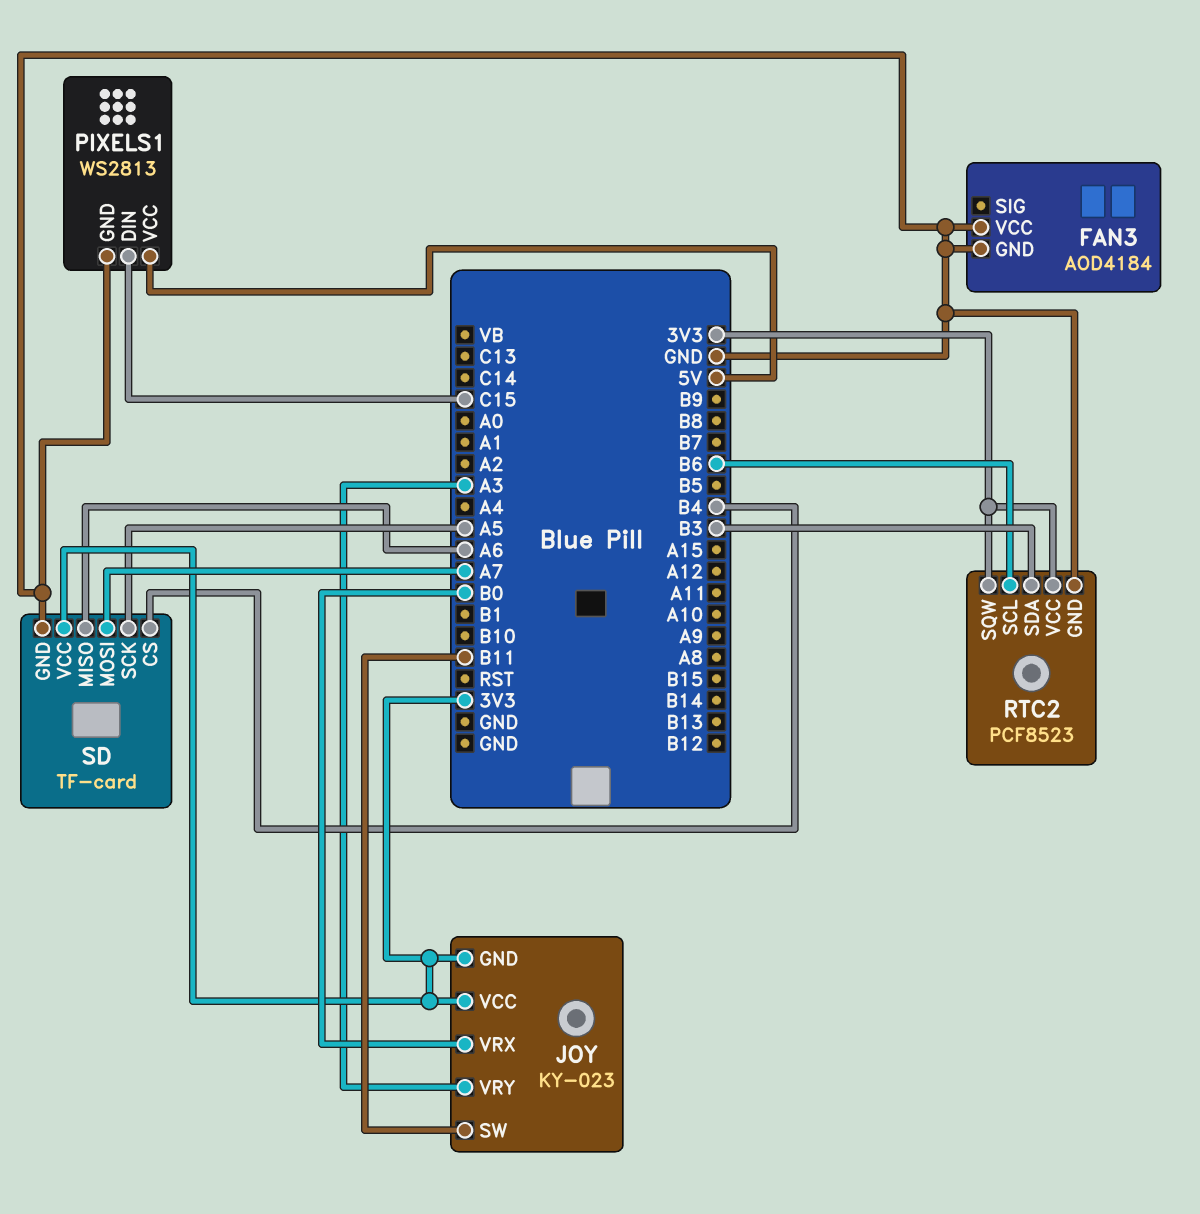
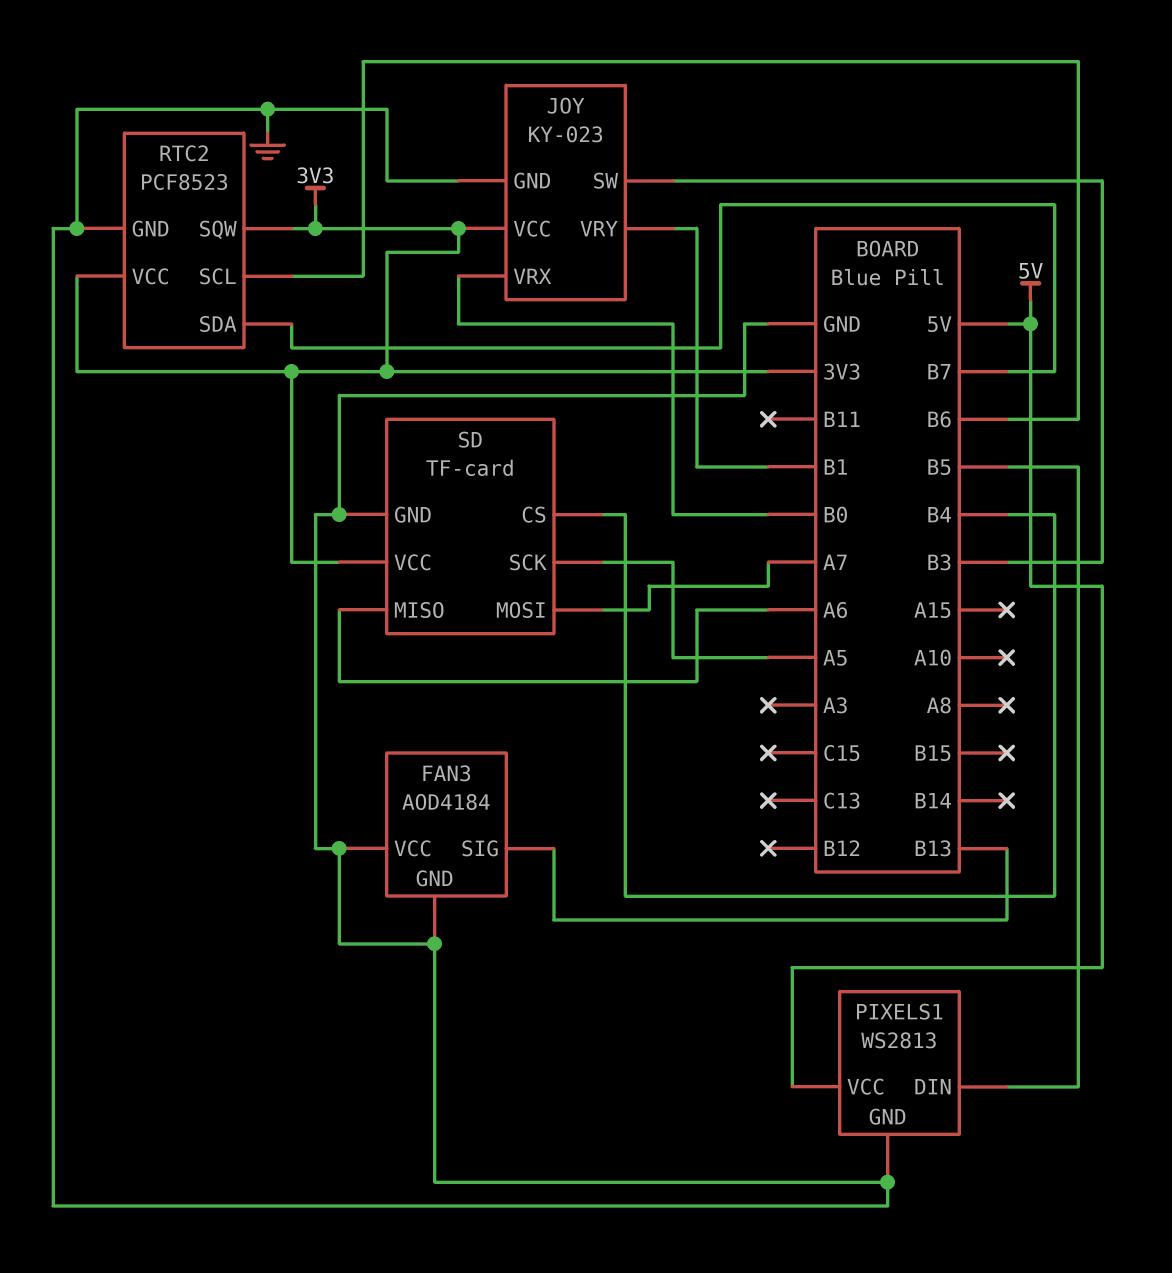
FAN3 pin SIG: none -> B13
JOY pin GND: 3V3 -> GND
JOY pin SW: B11 -> B3
JOY pin VRY: A3 -> B1
PIXELS1 pin DIN: C15 -> B5
RTC2 pin SDA: B3 -> B7

